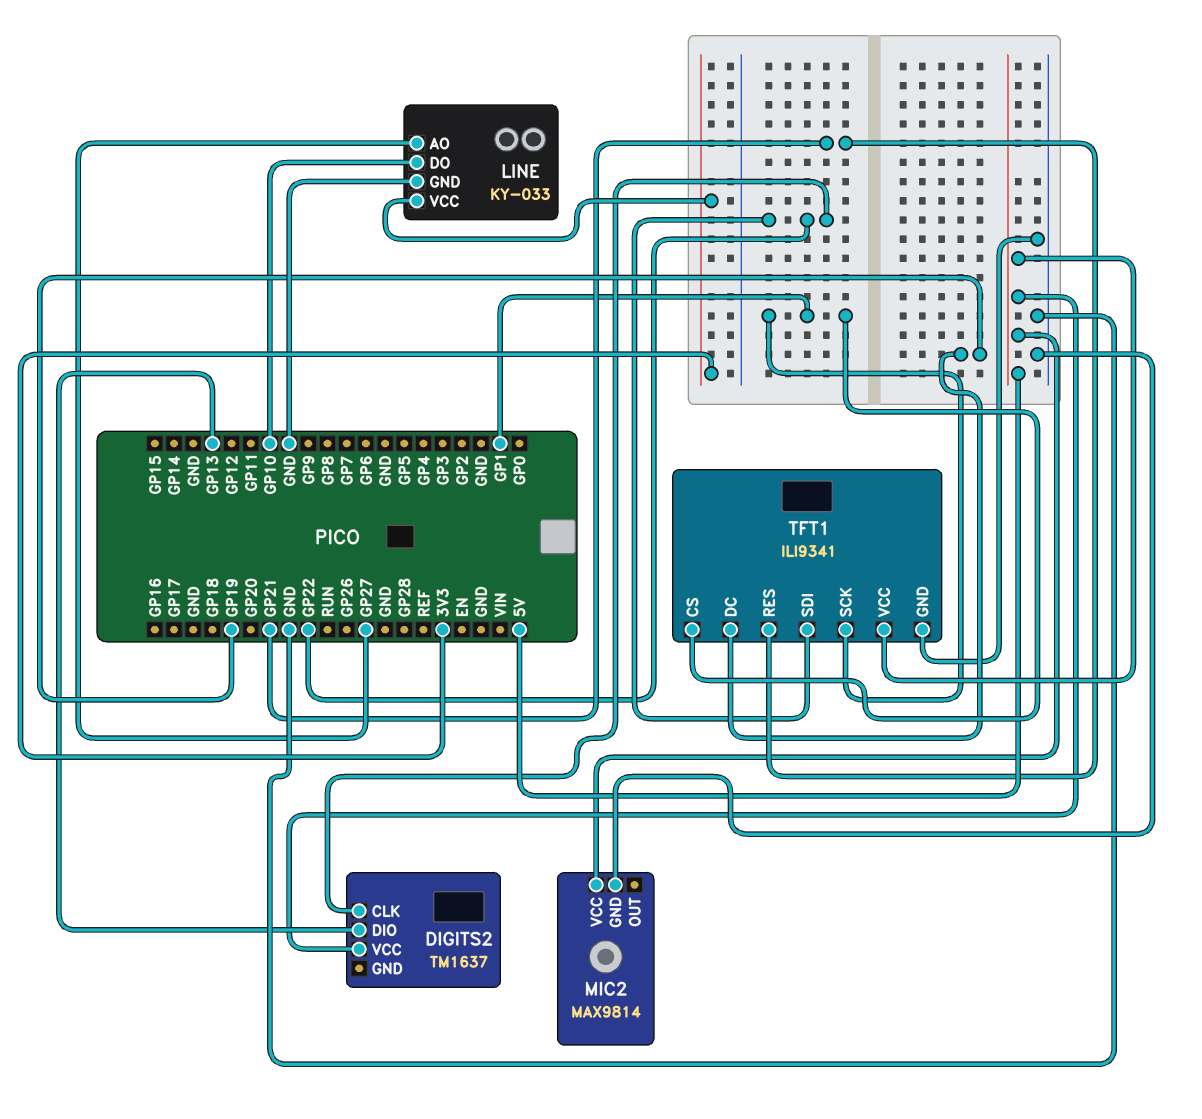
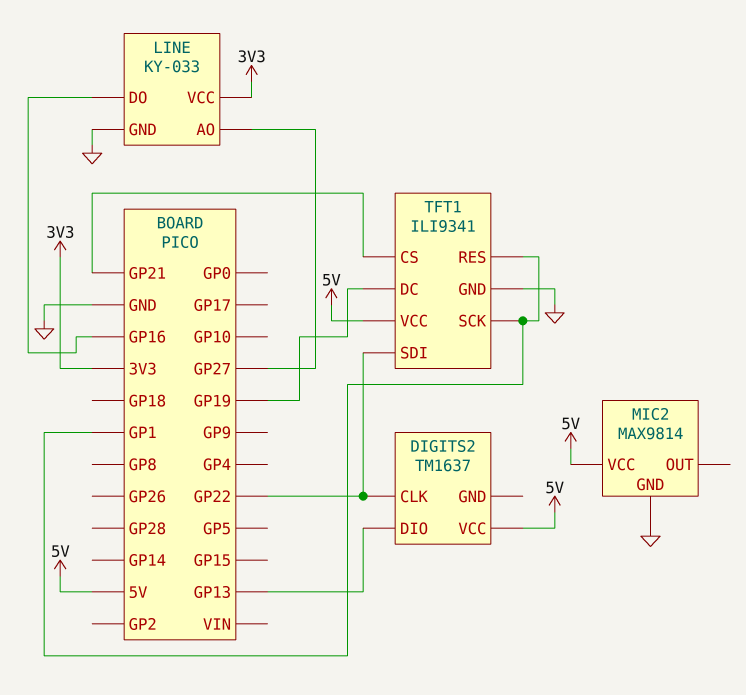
LINE pin DO: GP10 -> GP16
TFT1 pin CS: GP1 -> GP21
TFT1 pin RES: GP21 -> GP1

